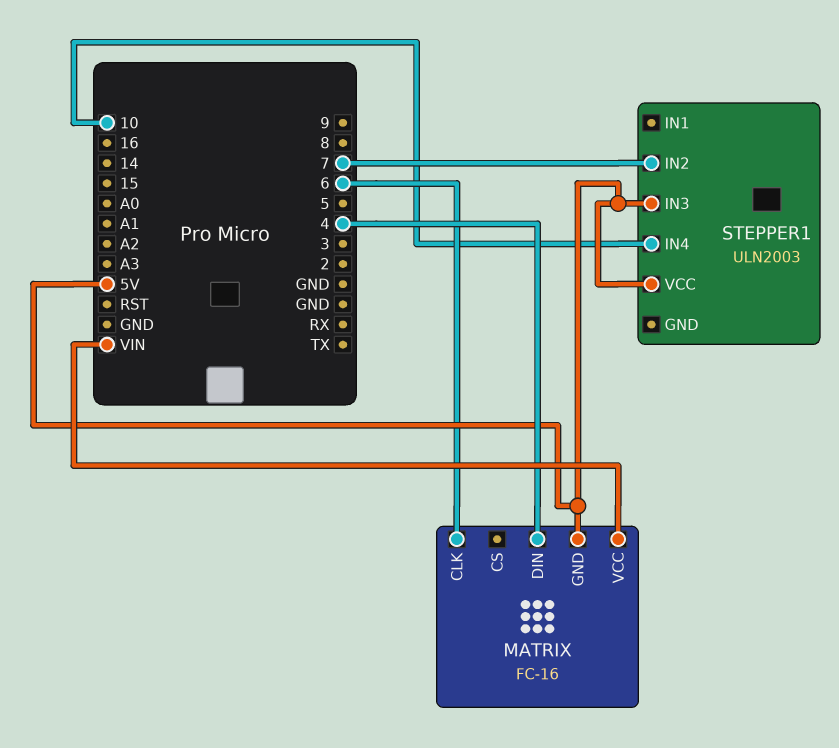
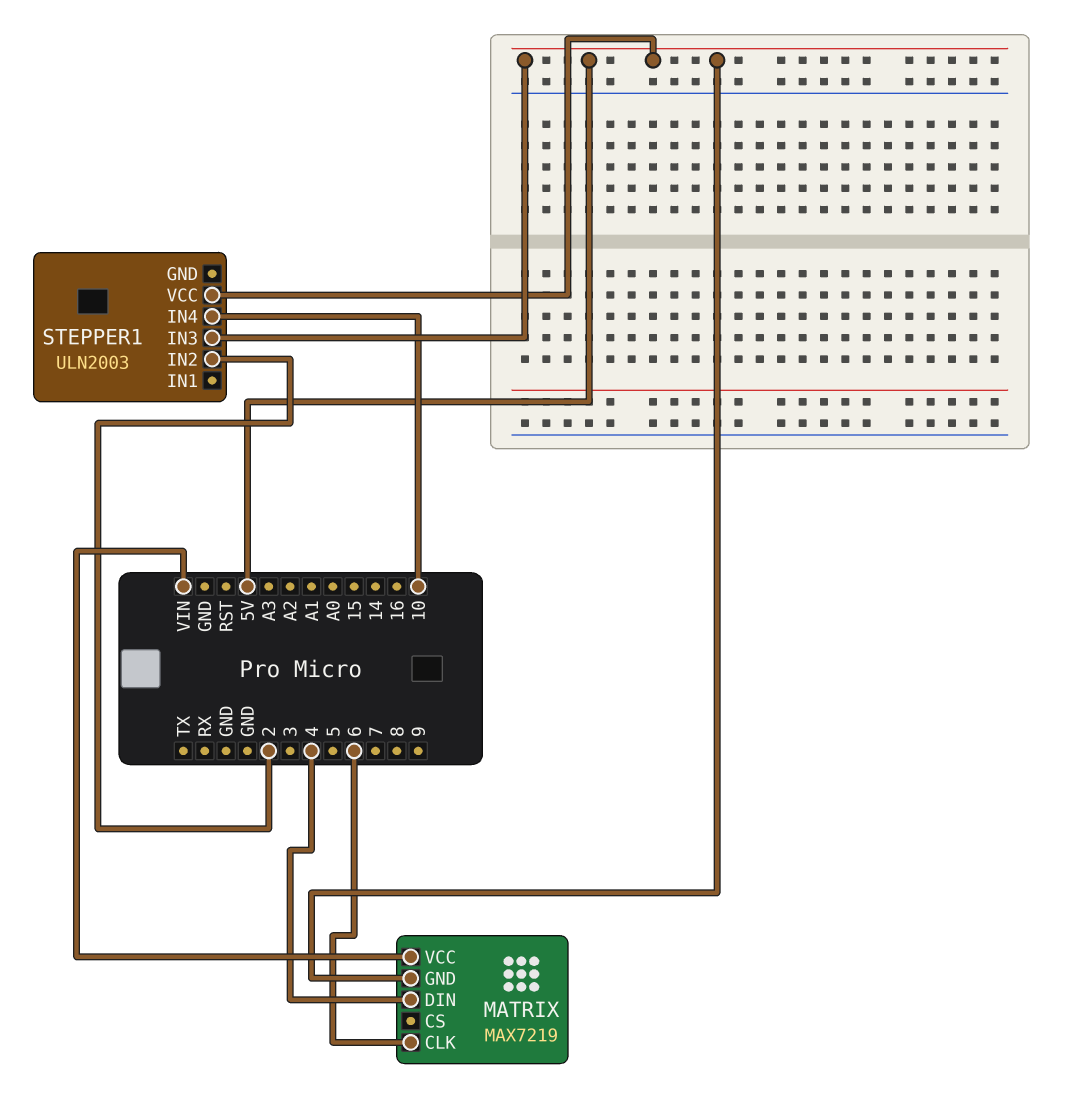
MATRIX: FC-16 -> MAX7219
STEPPER1 pin IN2: 7 -> 2

